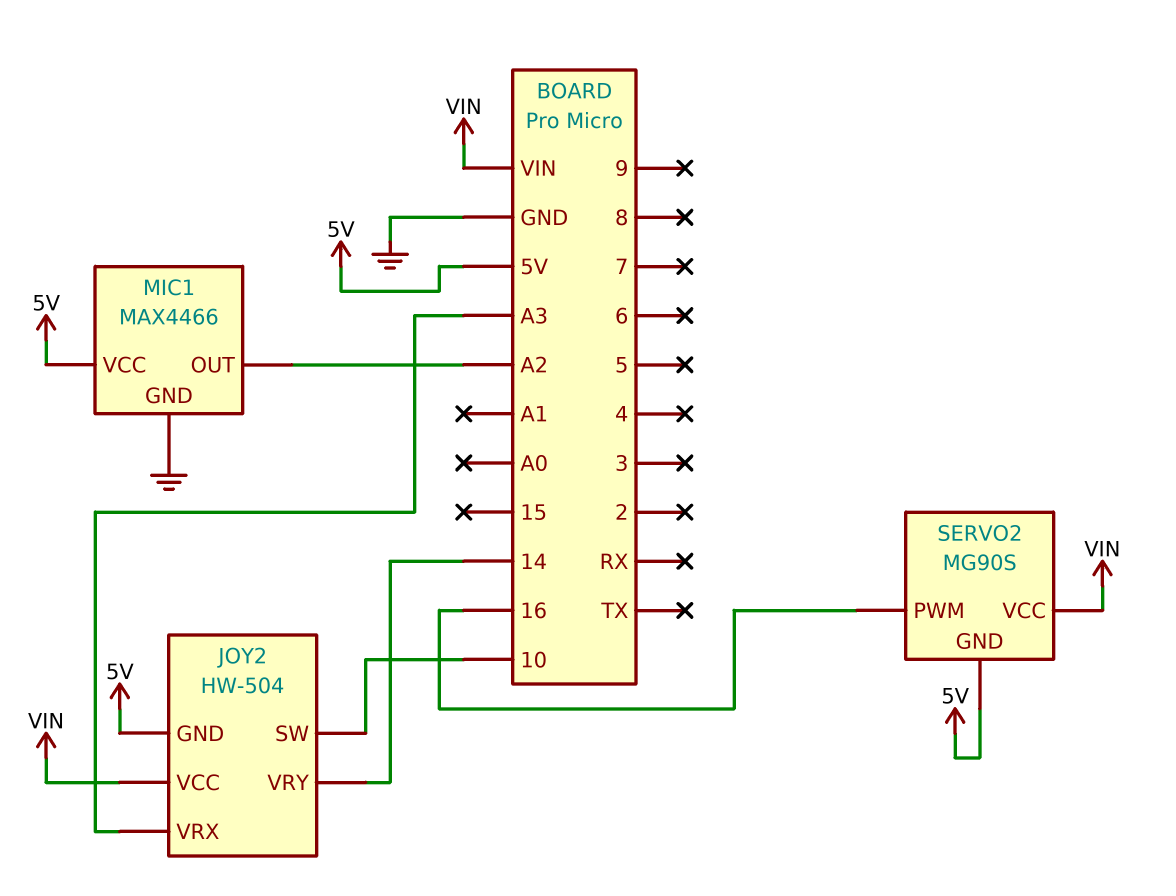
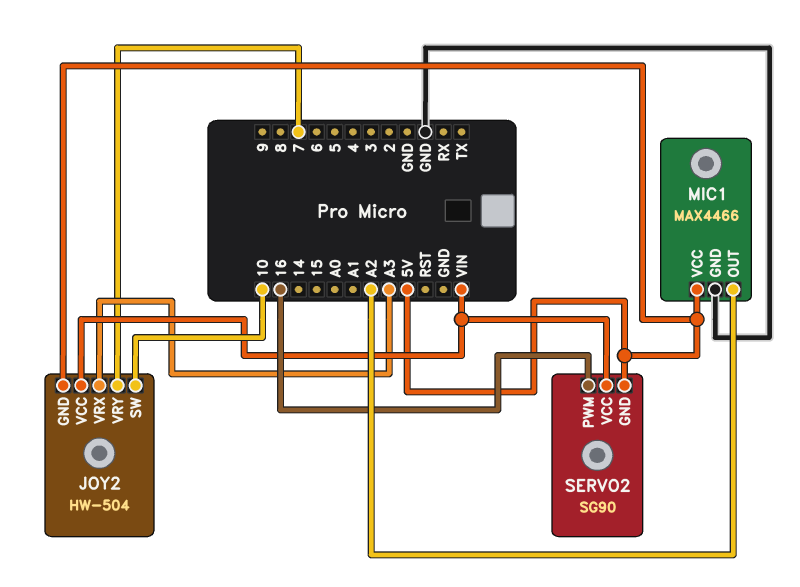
JOY2 pin VRY: 14 -> 7
SERVO2: MG90S -> SG90

